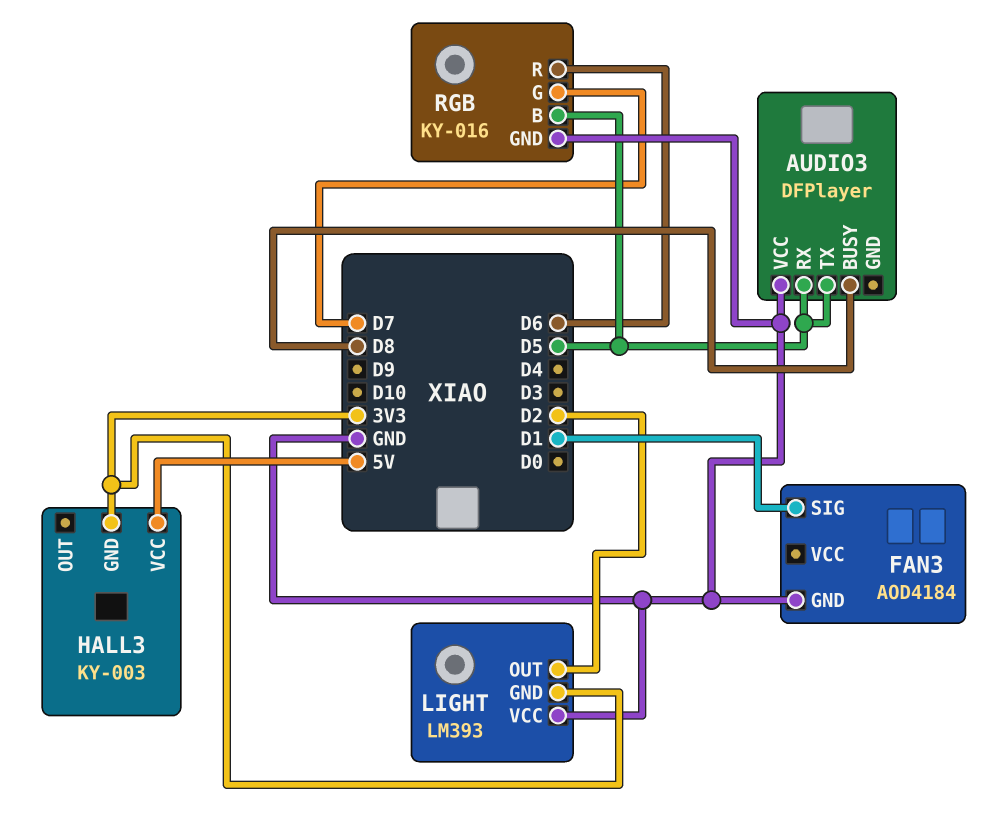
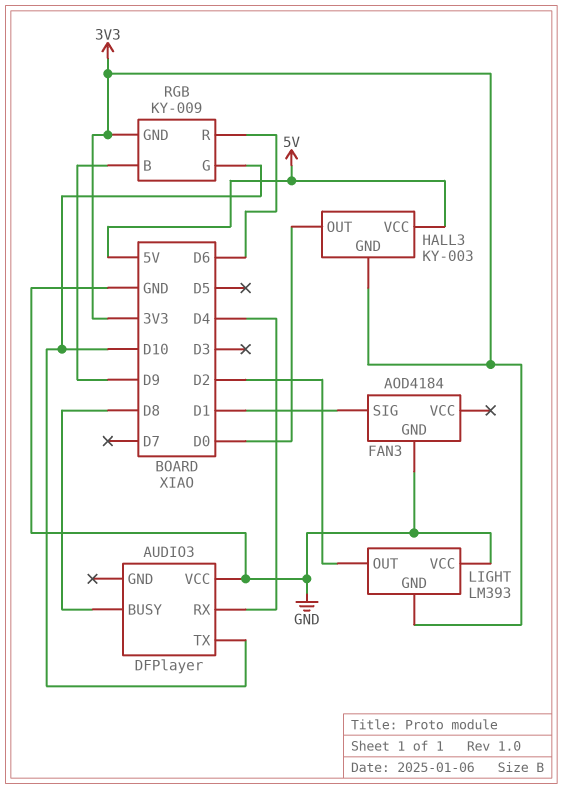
AUDIO3 pin RX: D5 -> D4
AUDIO3 pin TX: D5 -> D10
HALL3 pin OUT: none -> D0
RGB: KY-016 -> KY-009
RGB pin B: D5 -> D9
RGB pin G: D7 -> D10
RGB pin GND: GND -> 3V3

